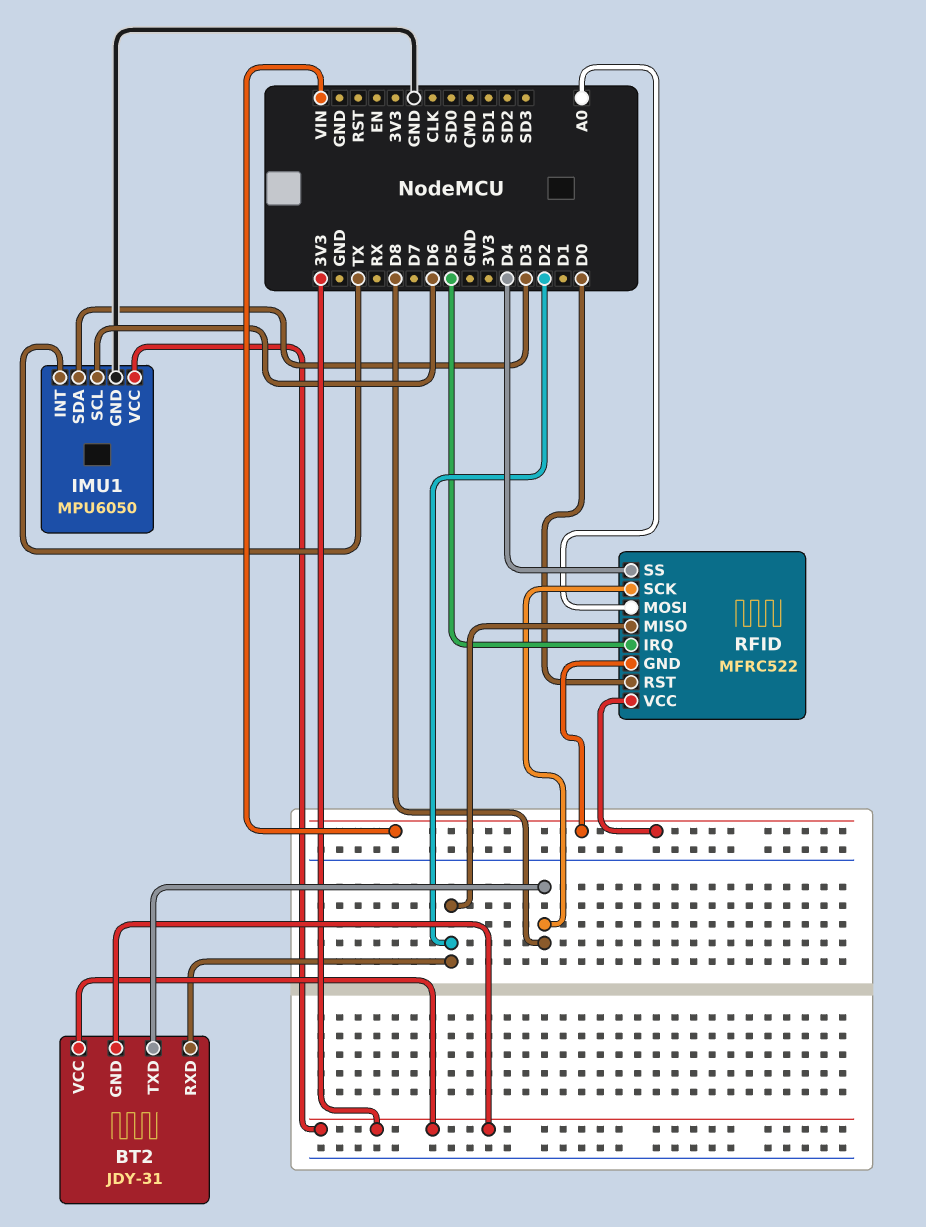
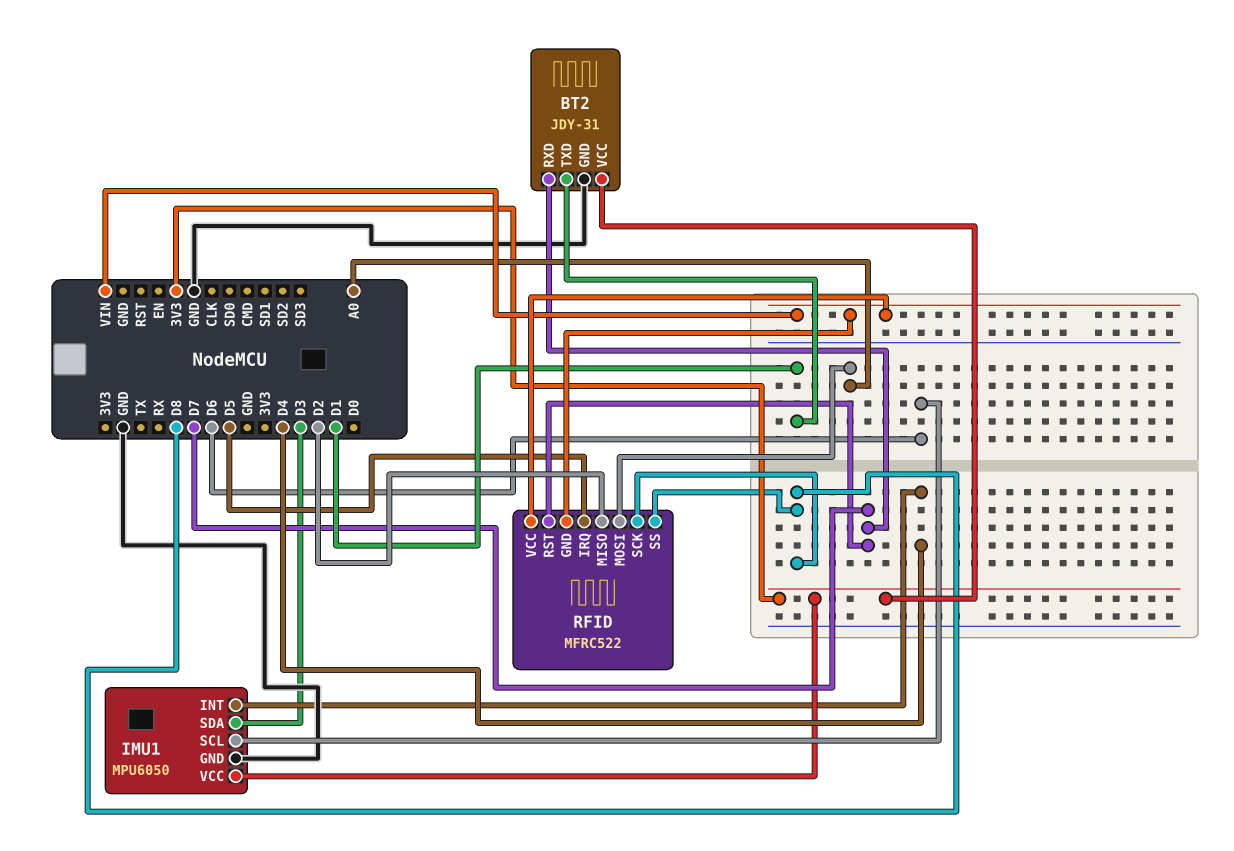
BT2 pin GND: 3V3 -> GND
BT2 pin RXD: D2 -> D7
BT2 pin TXD: D8 -> D1
IMU1 pin INT: TX -> D4
RFID pin RST: D0 -> D7
RFID pin SS: D4 -> D8

